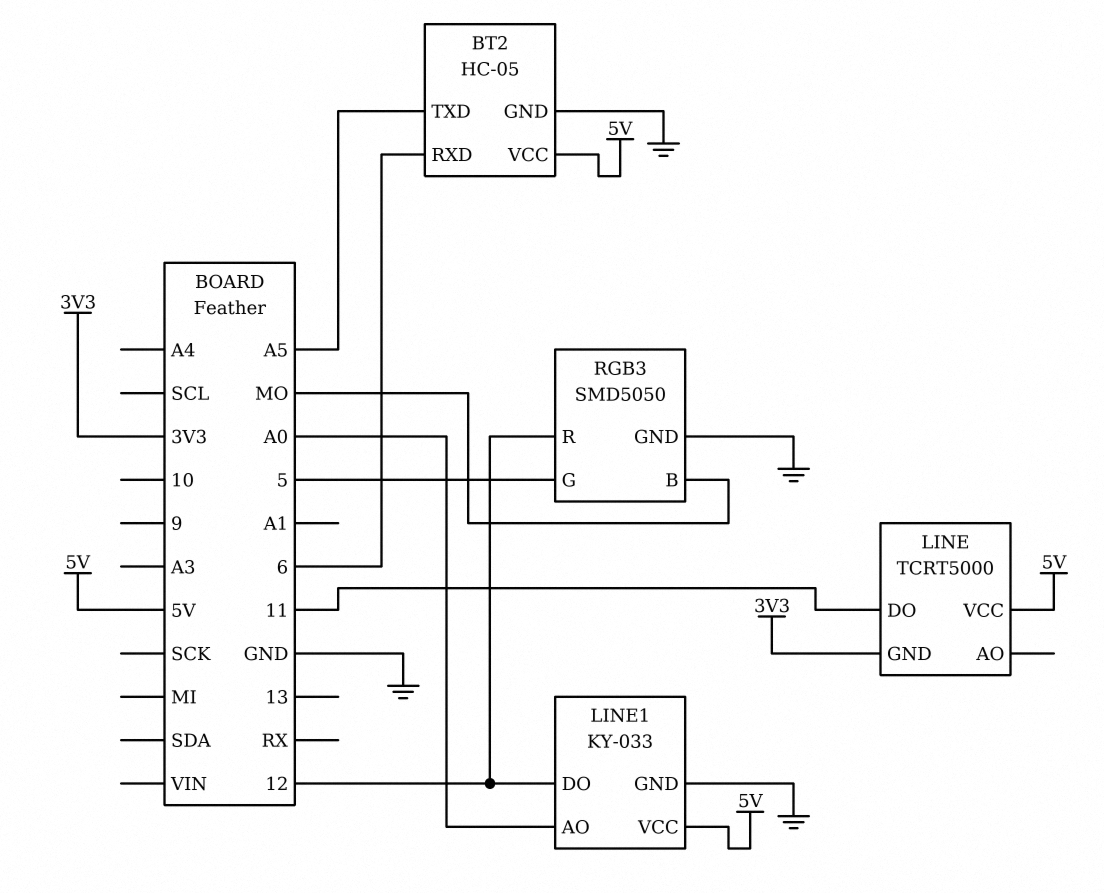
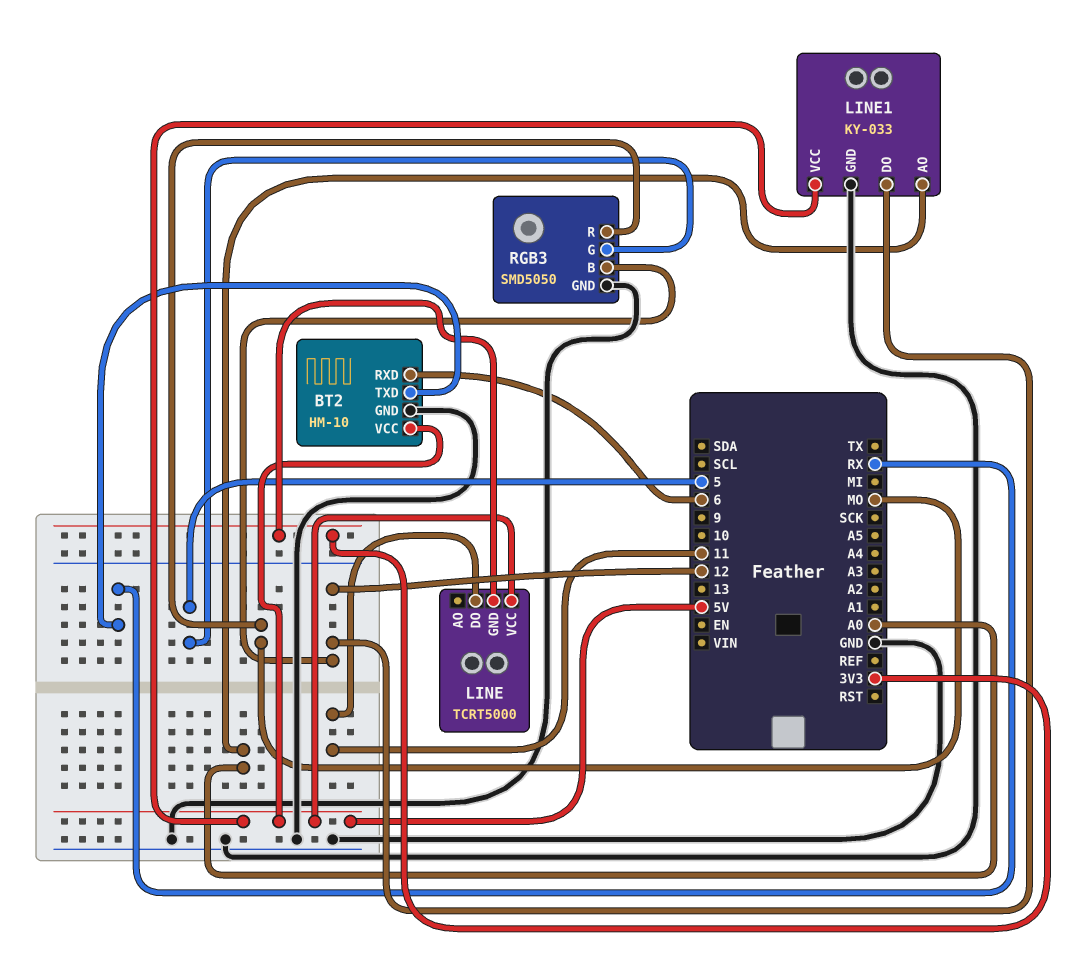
BT2: HC-05 -> HM-10
BT2 pin TXD: A5 -> RX
RGB3 pin B: MO -> 12
RGB3 pin R: 12 -> MO

